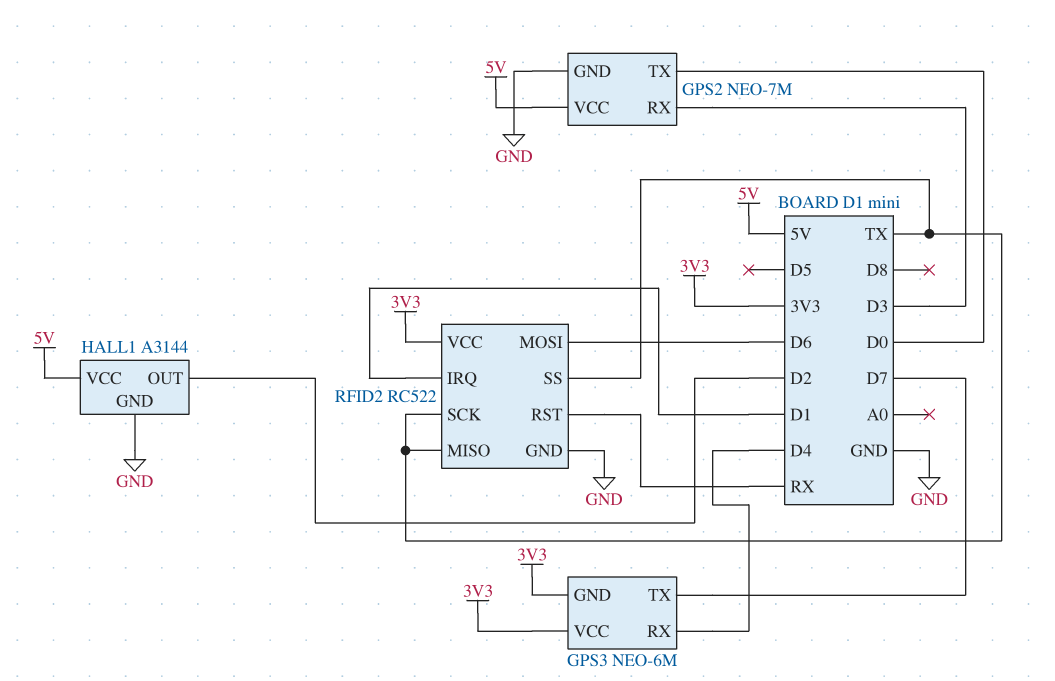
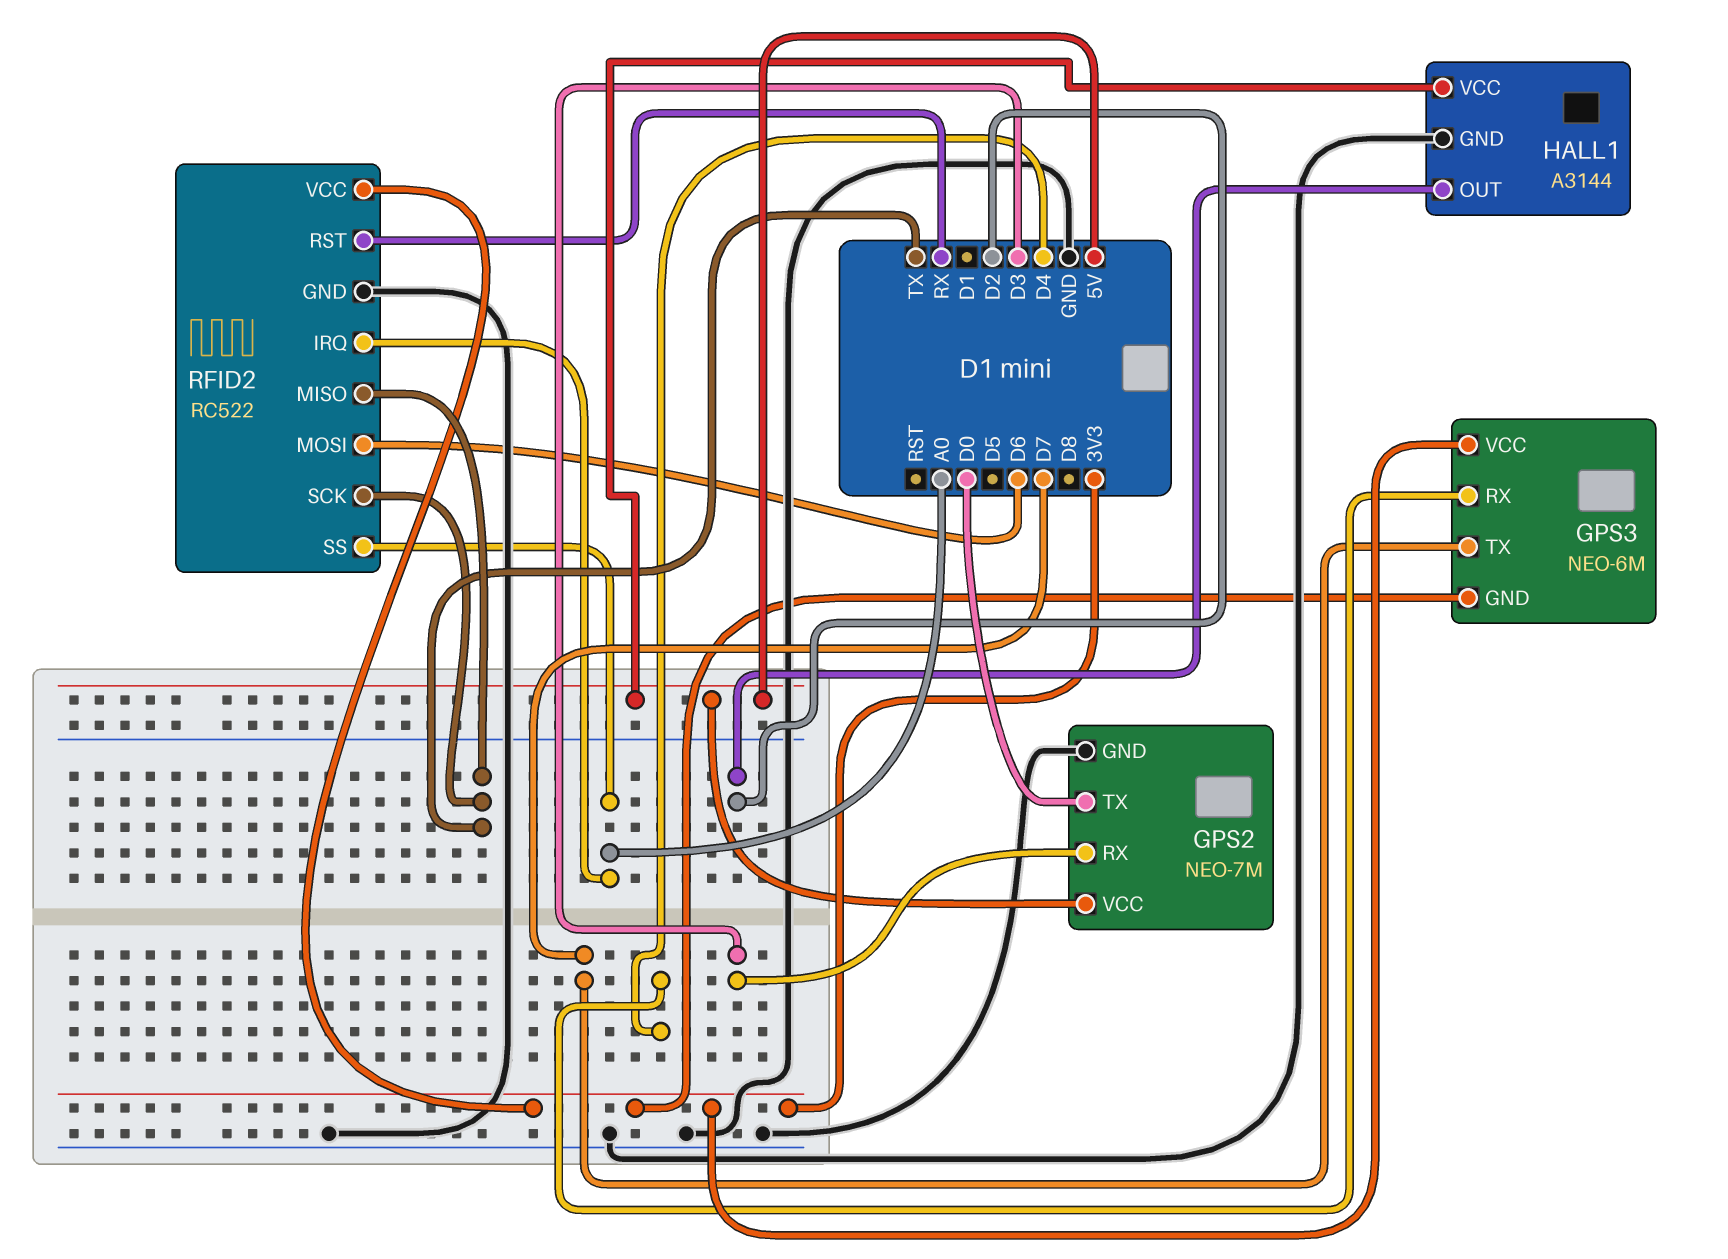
RFID2 pin IRQ: D1 -> A0
RFID2 pin SS: TX -> A0

